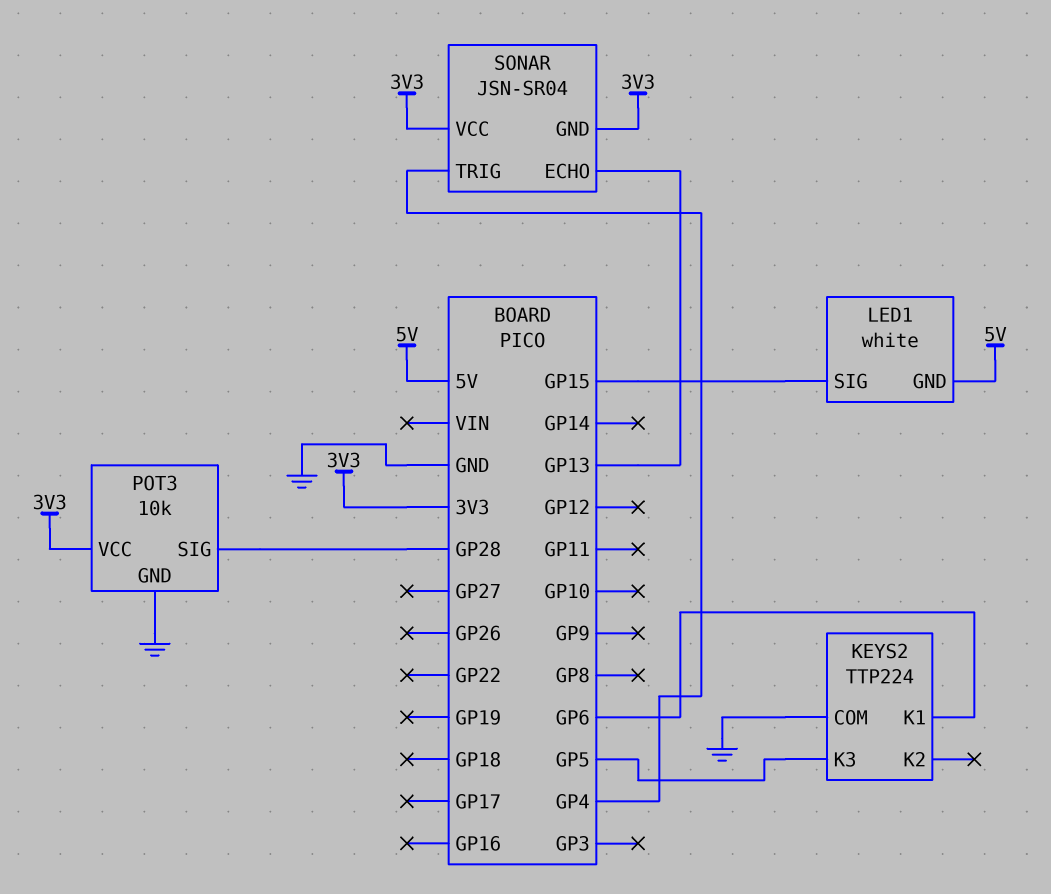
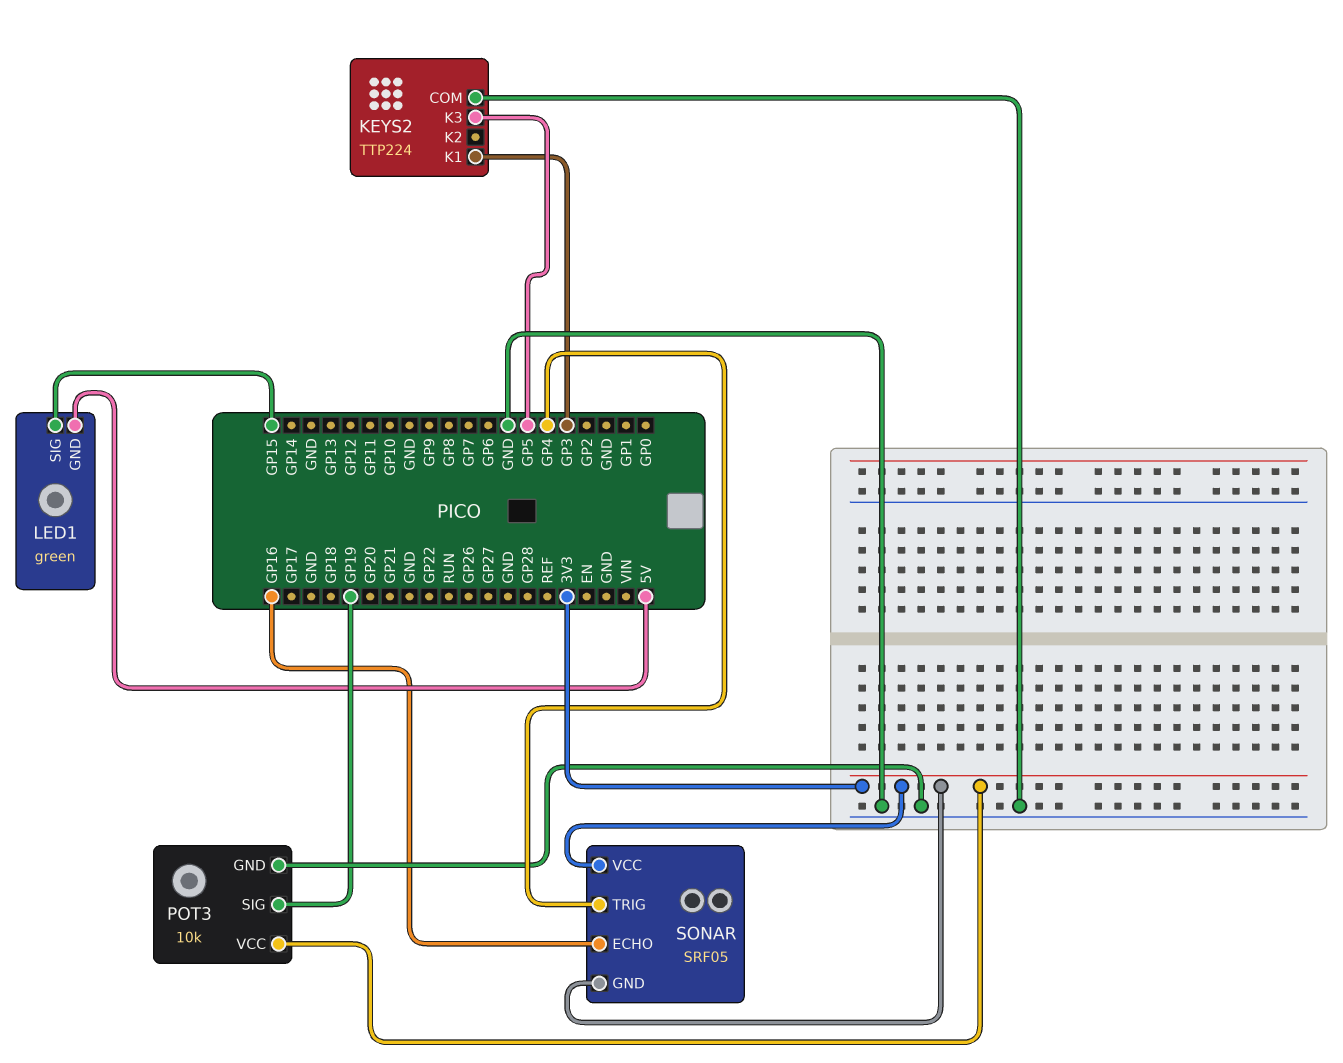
KEYS2 pin K1: GP6 -> GP3
LED1: white -> green
POT3 pin SIG: GP28 -> GP19
SONAR: JSN-SR04 -> SRF05
SONAR pin ECHO: GP13 -> GP16

